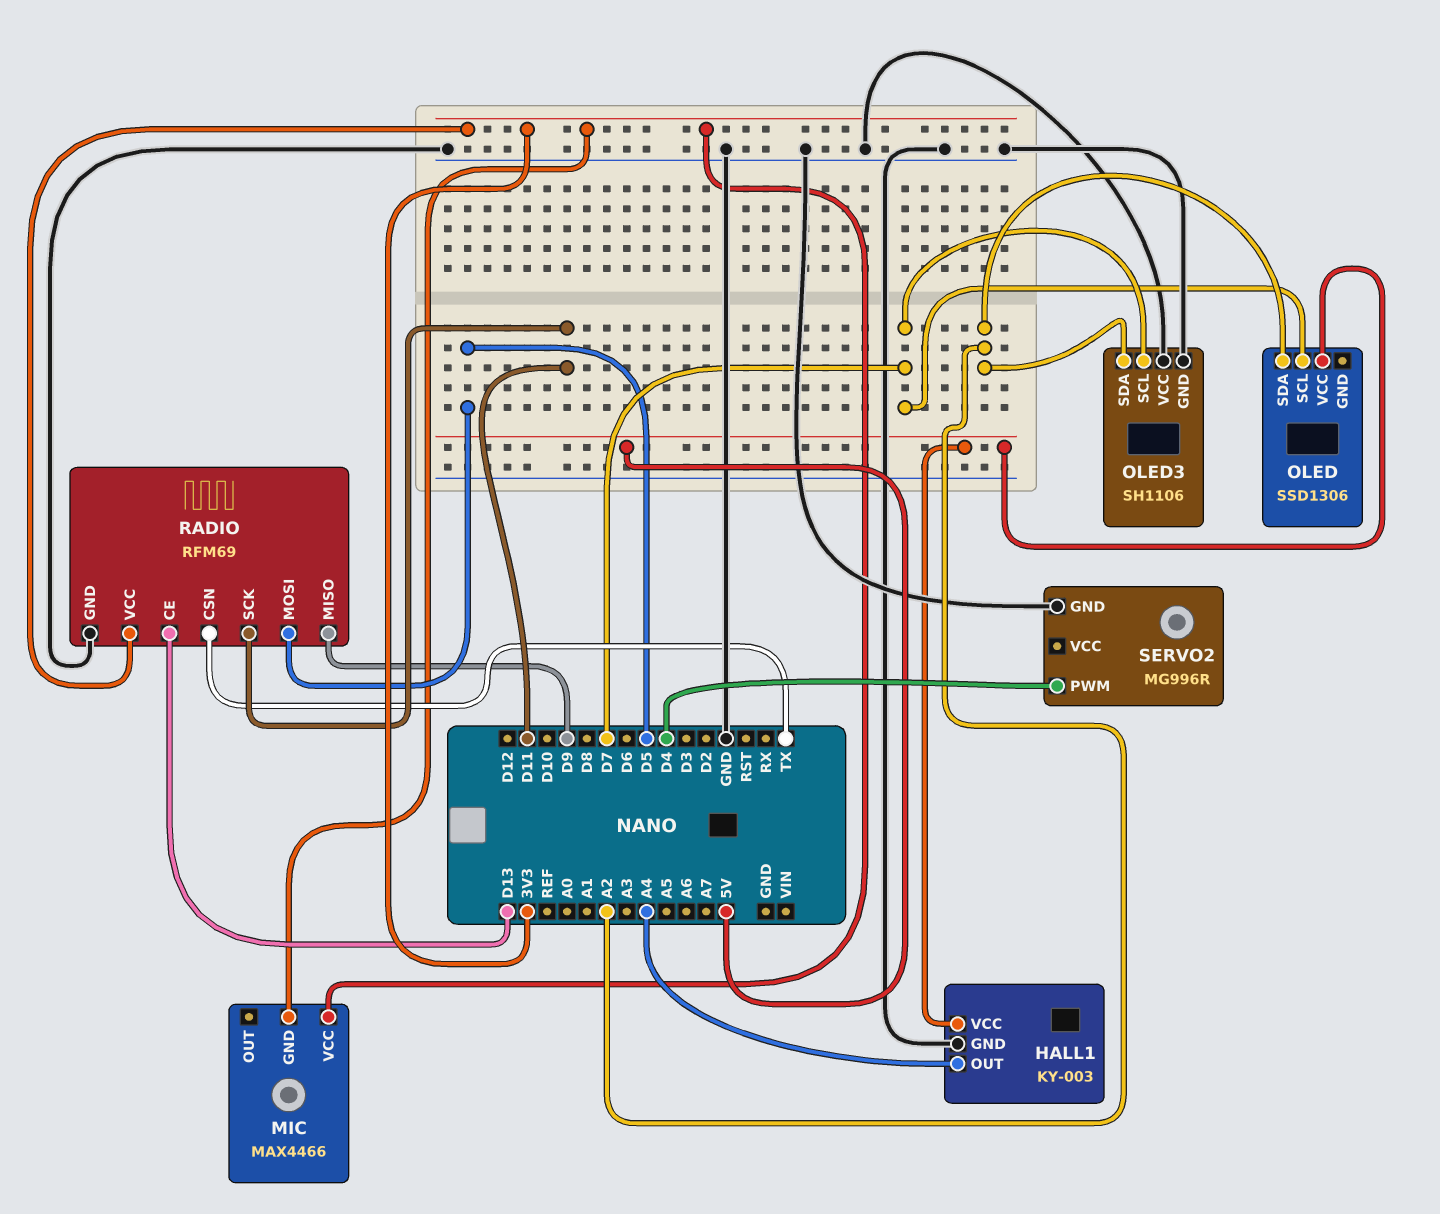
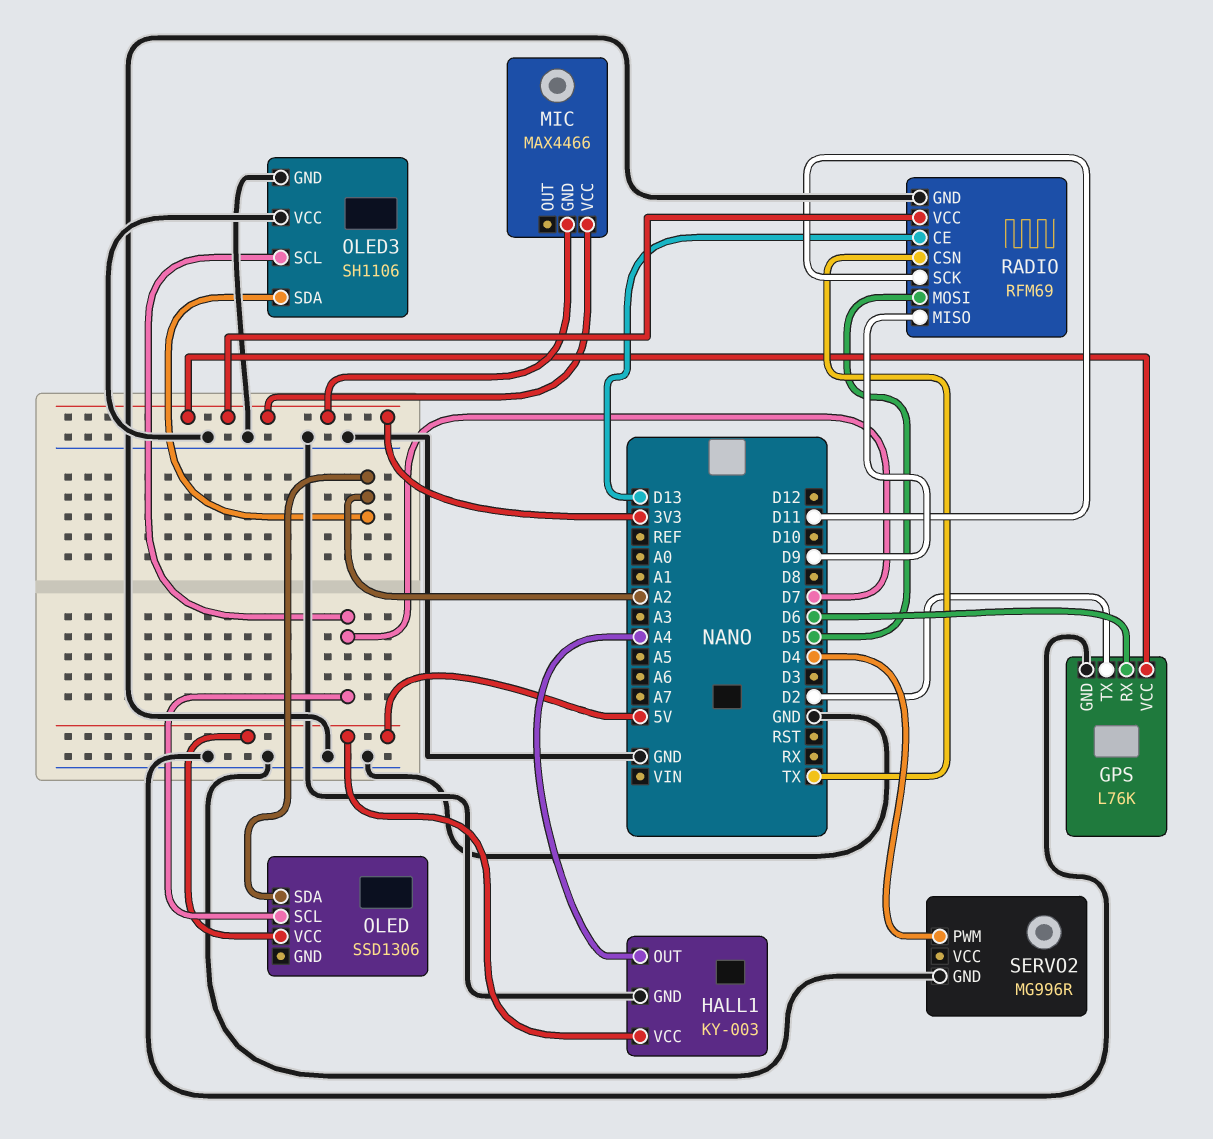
GPS: none -> L76K
GPS pin GND: none -> GND
GPS pin RX: none -> D6
GPS pin TX: none -> D2
GPS pin VCC: none -> 3V3

